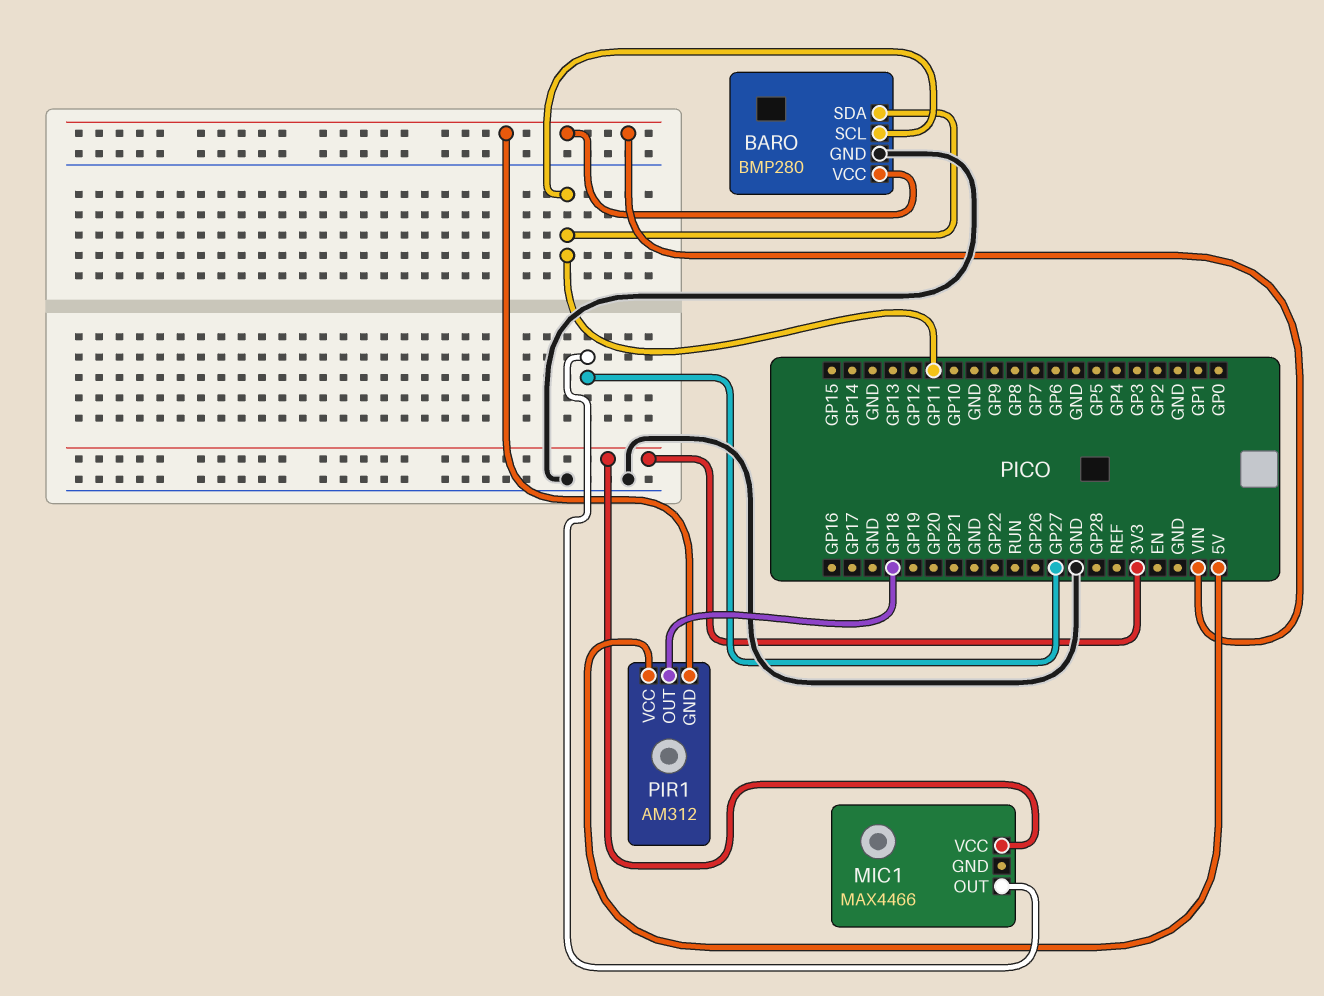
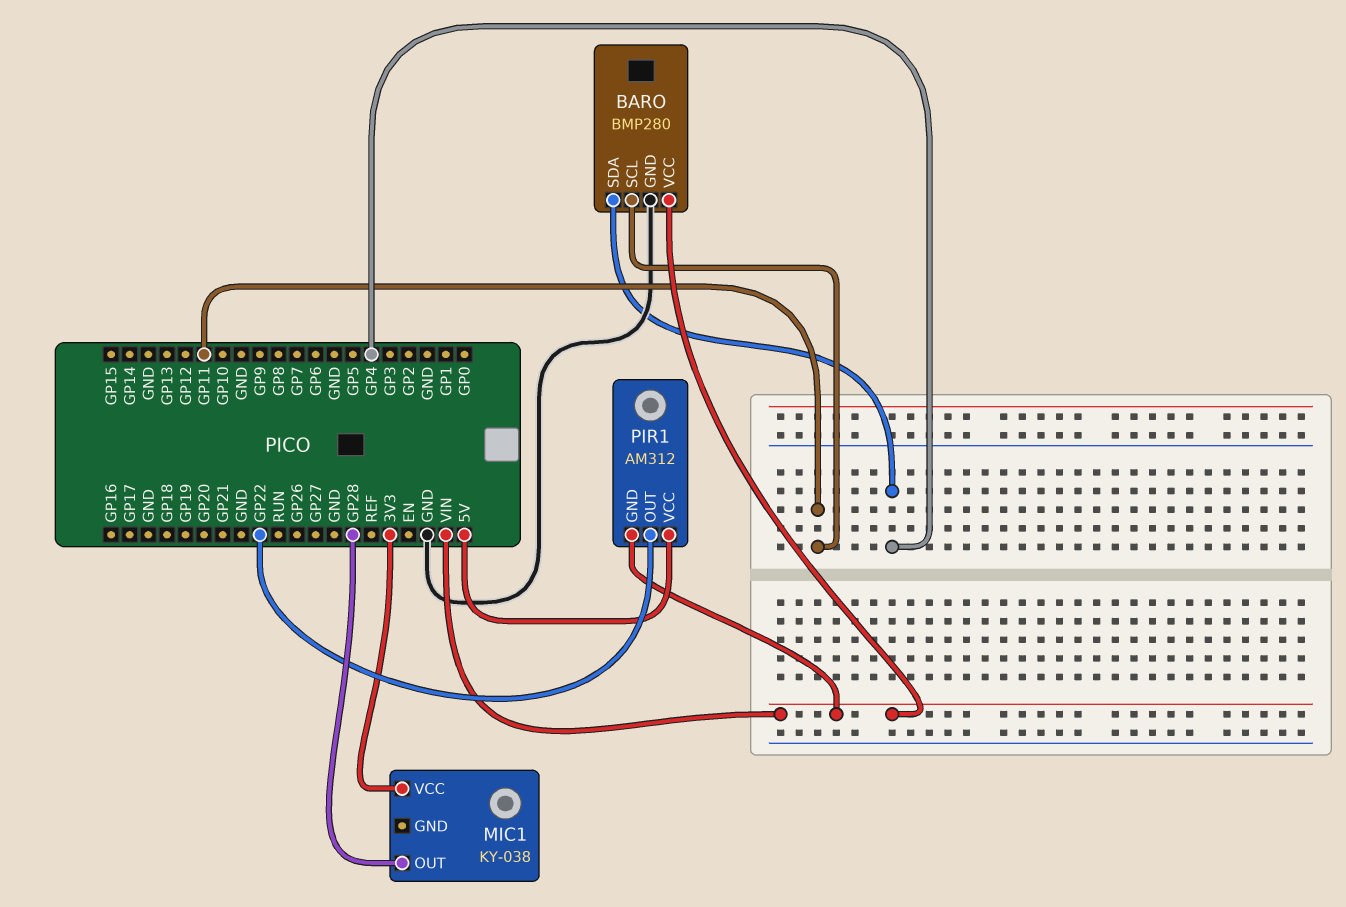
BARO pin SDA: GP11 -> GP4
MIC1: MAX4466 -> KY-038
MIC1 pin OUT: GP27 -> GP28
PIR1 pin OUT: GP18 -> GP22

